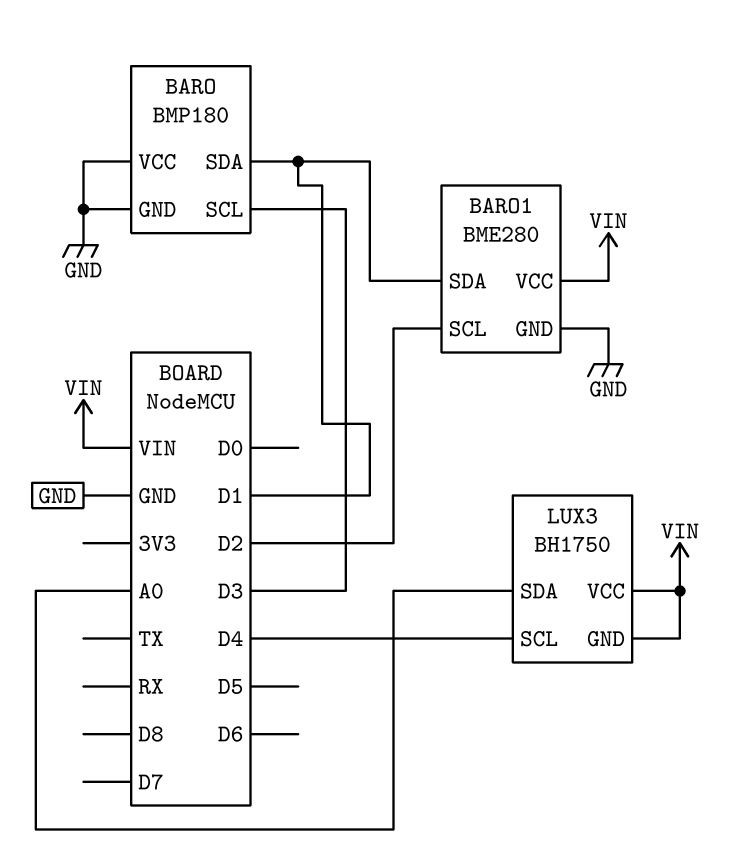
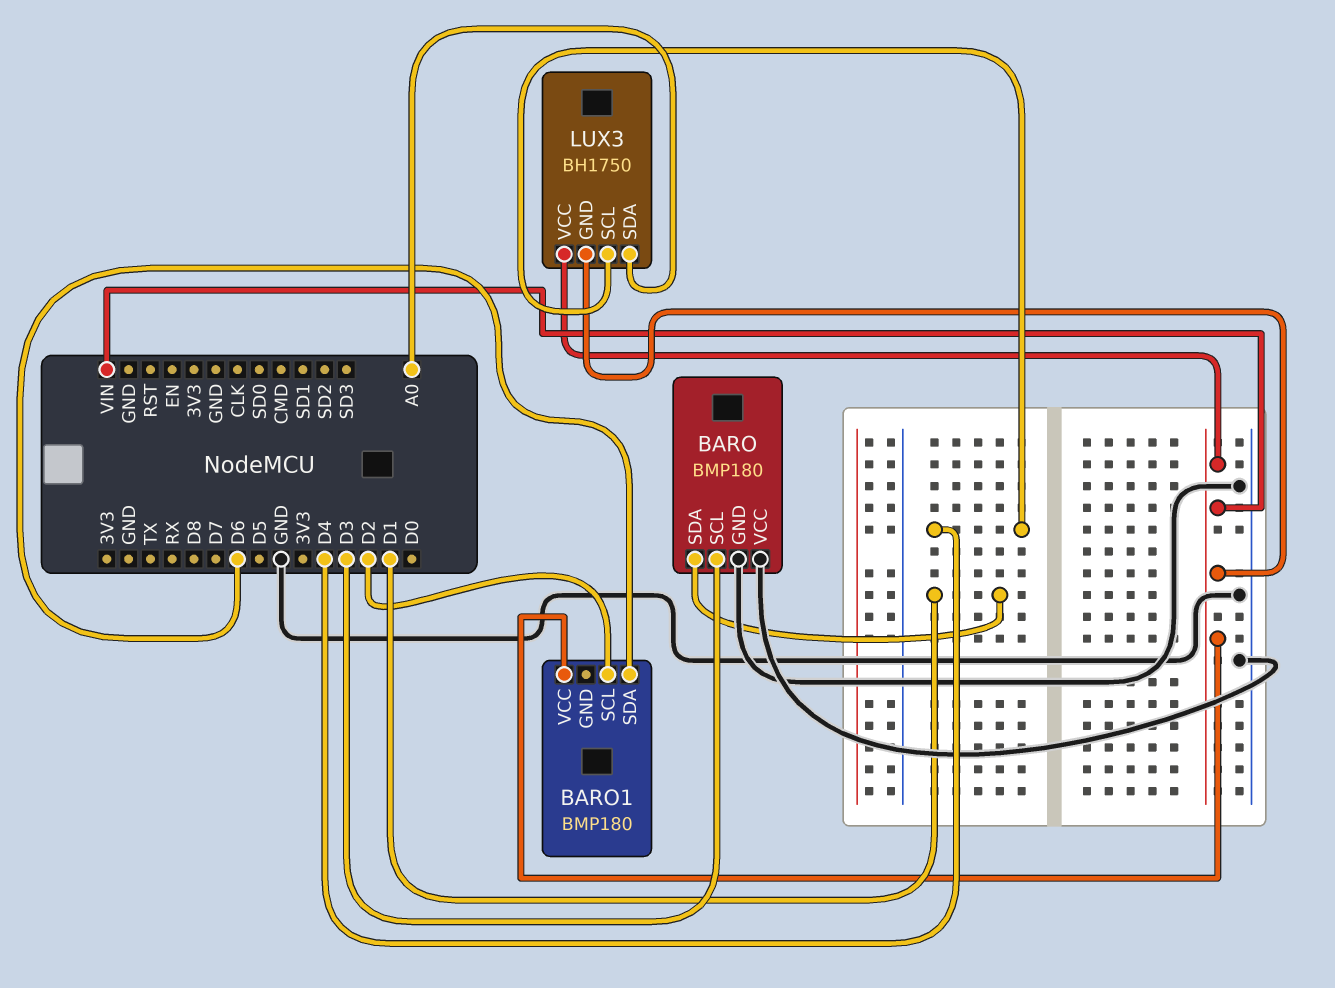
BARO1: BME280 -> BMP180
BARO1 pin GND: GND -> none
BARO1 pin SDA: D1 -> D6

